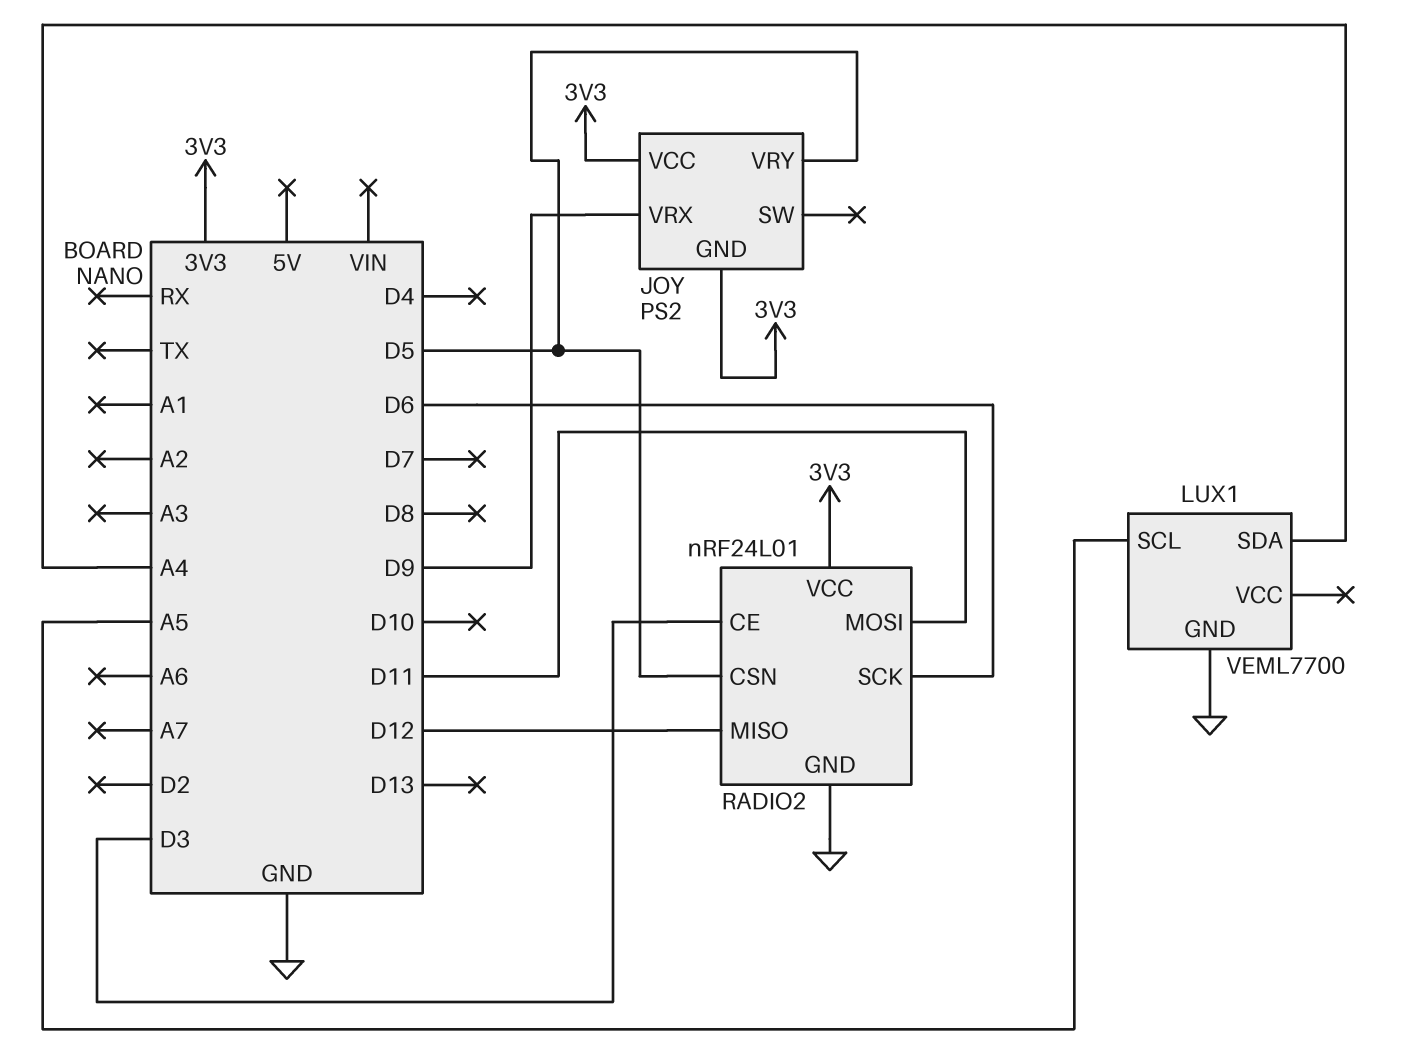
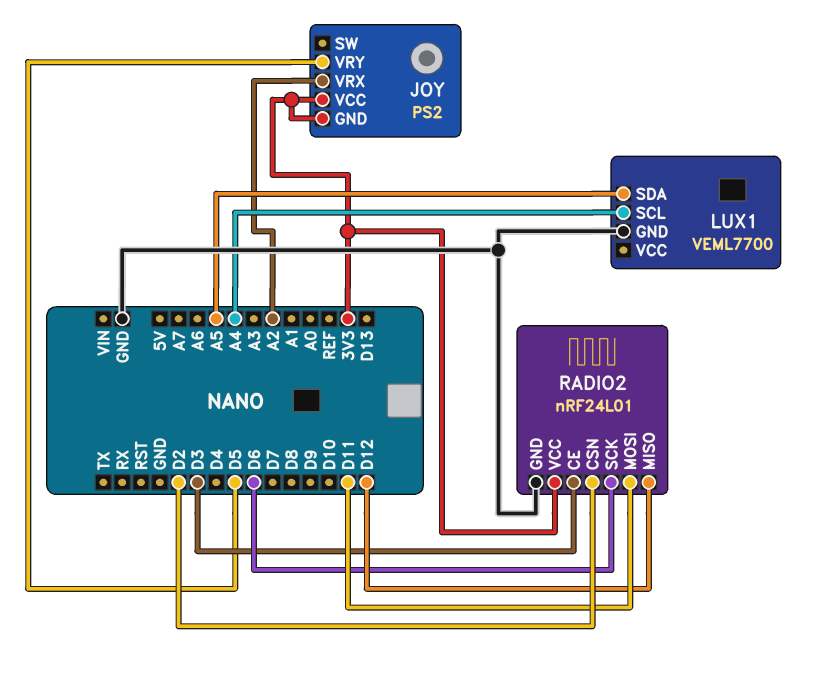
JOY pin VRX: D9 -> A2
LUX1 pin SCL: A5 -> A4
LUX1 pin SDA: A4 -> A5
RADIO2 pin CSN: D5 -> D2

